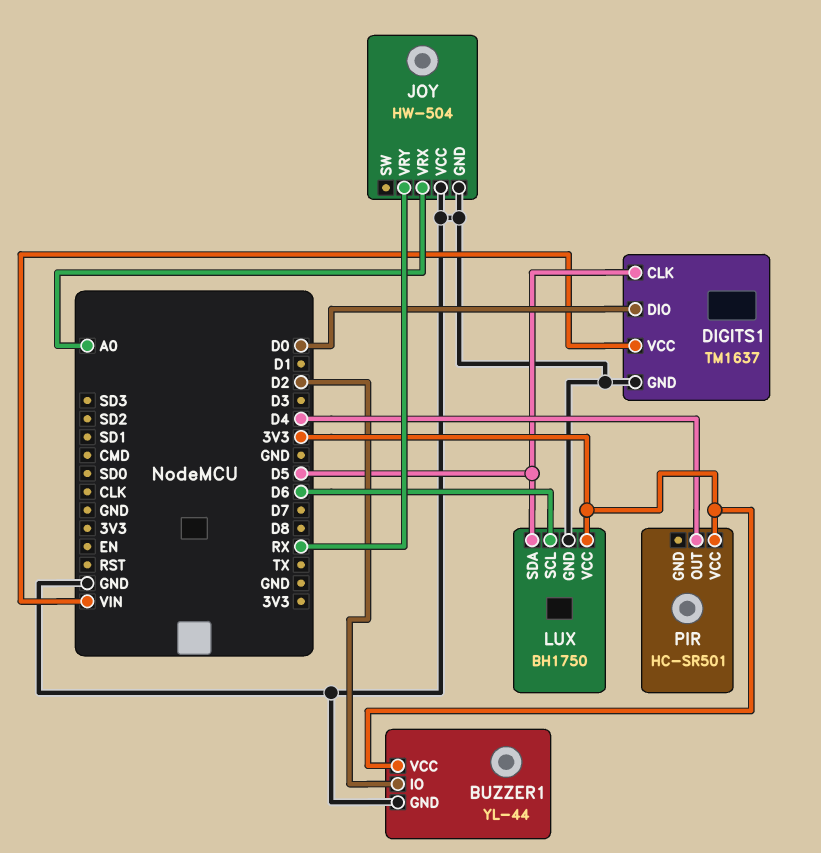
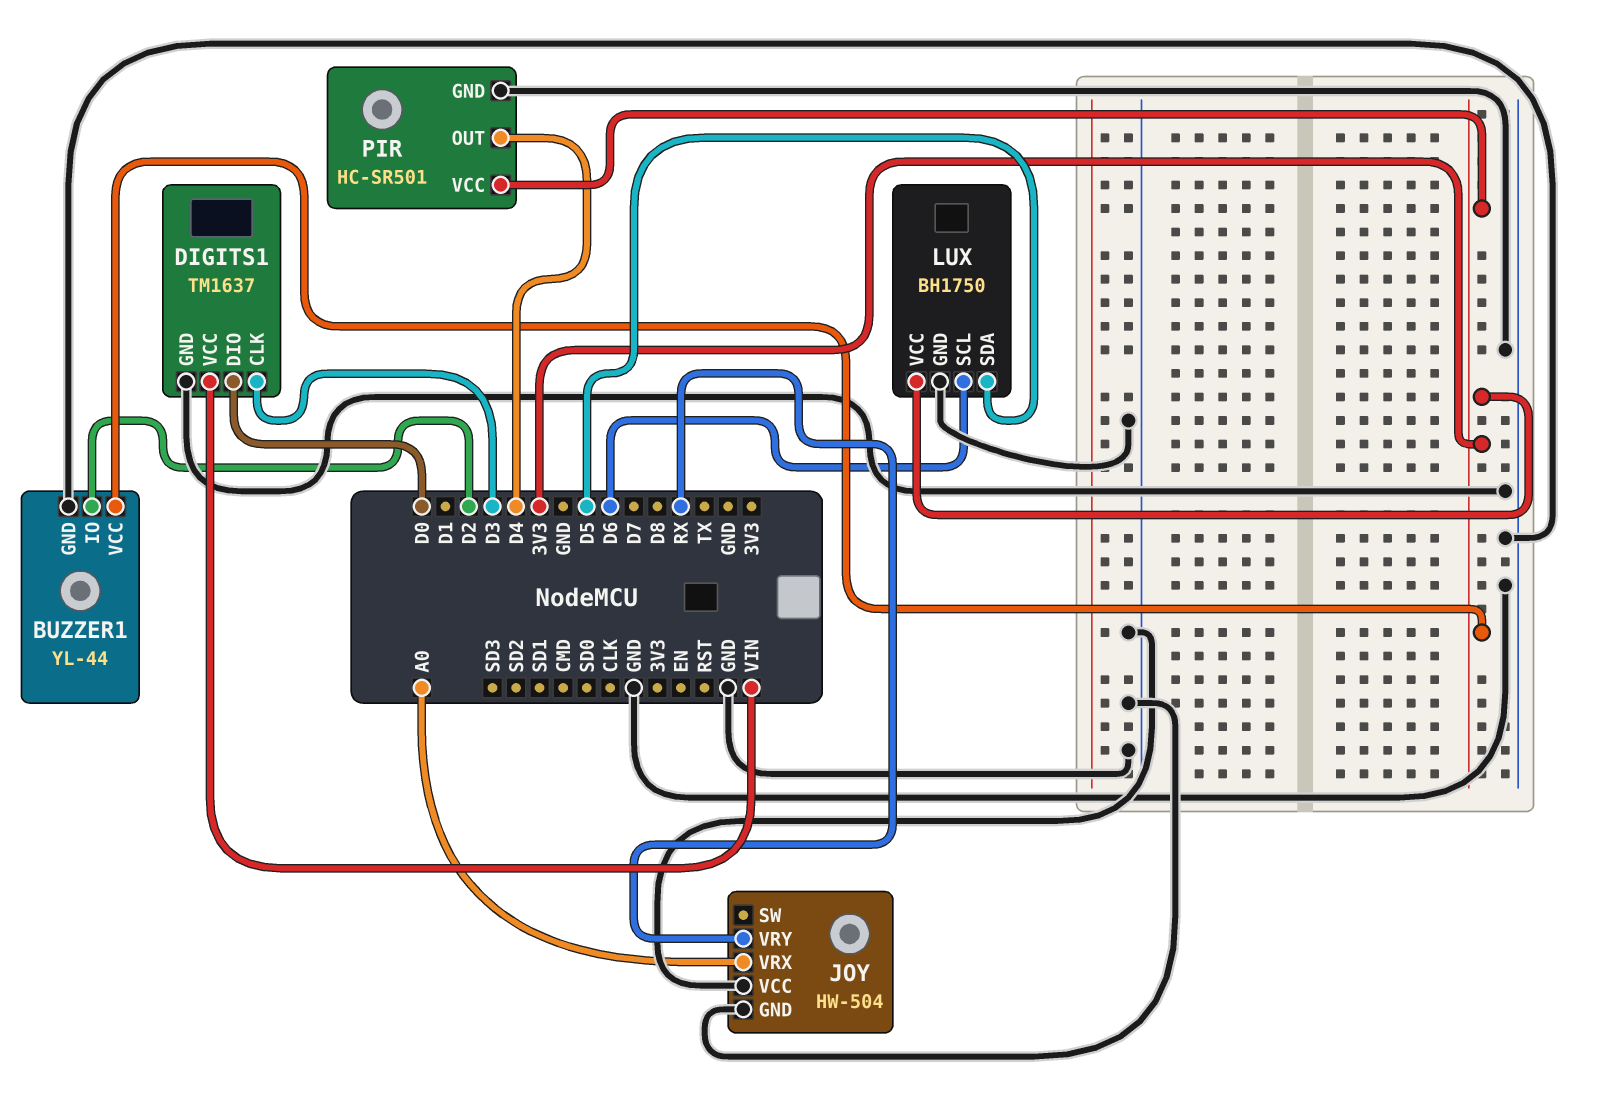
DIGITS1 pin CLK: D5 -> D3
PIR pin GND: none -> GND

